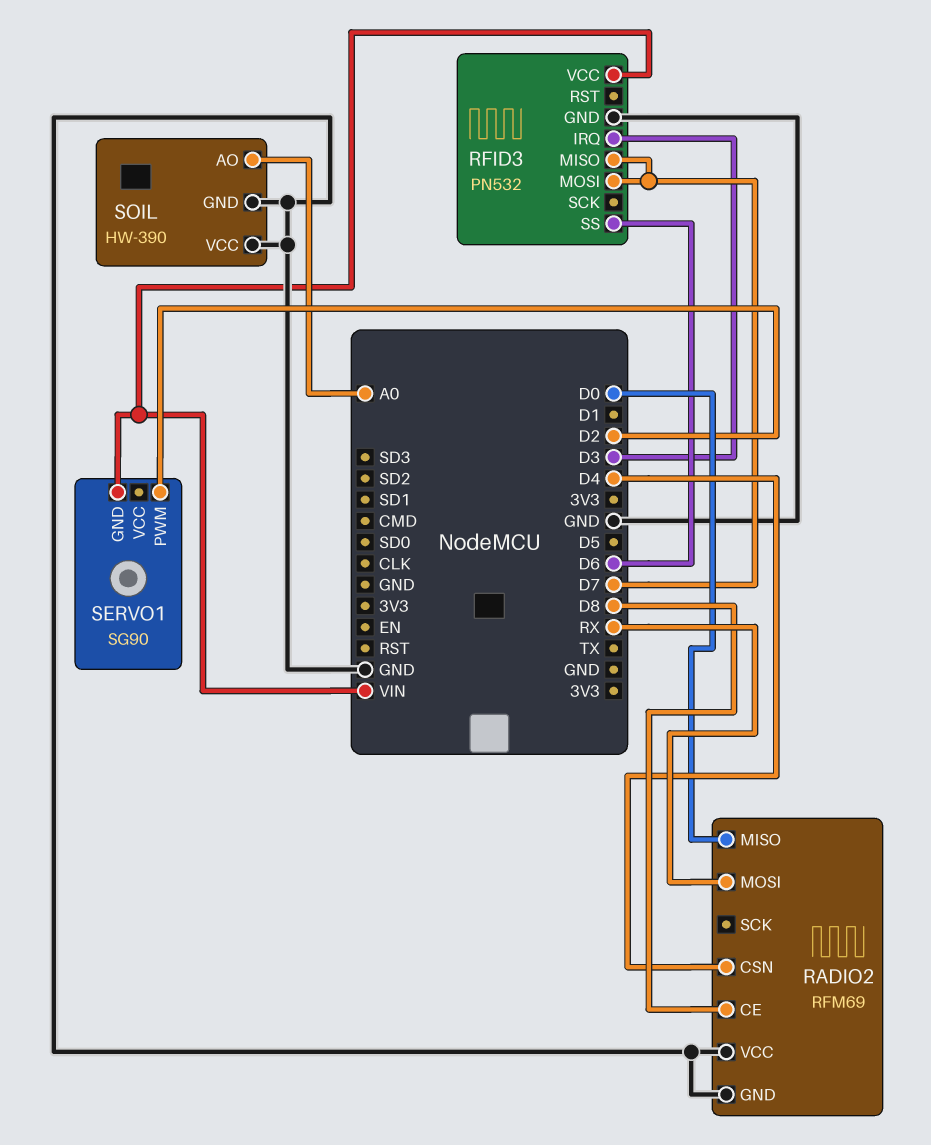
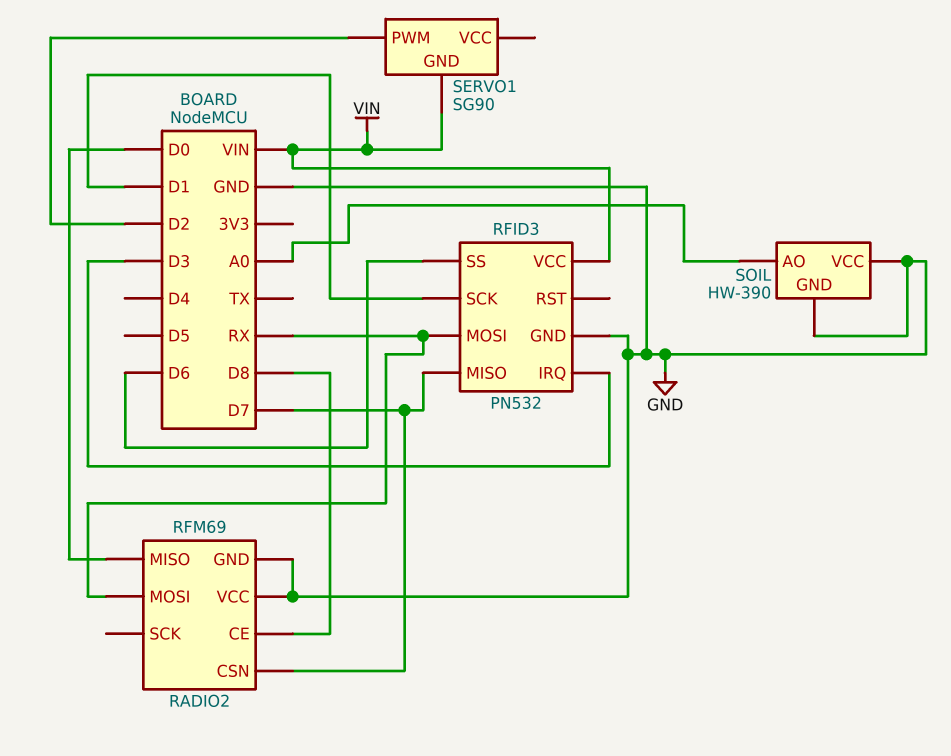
RADIO2 pin CSN: D4 -> D7
RFID3 pin MOSI: D7 -> RX
RFID3 pin SCK: none -> D1

